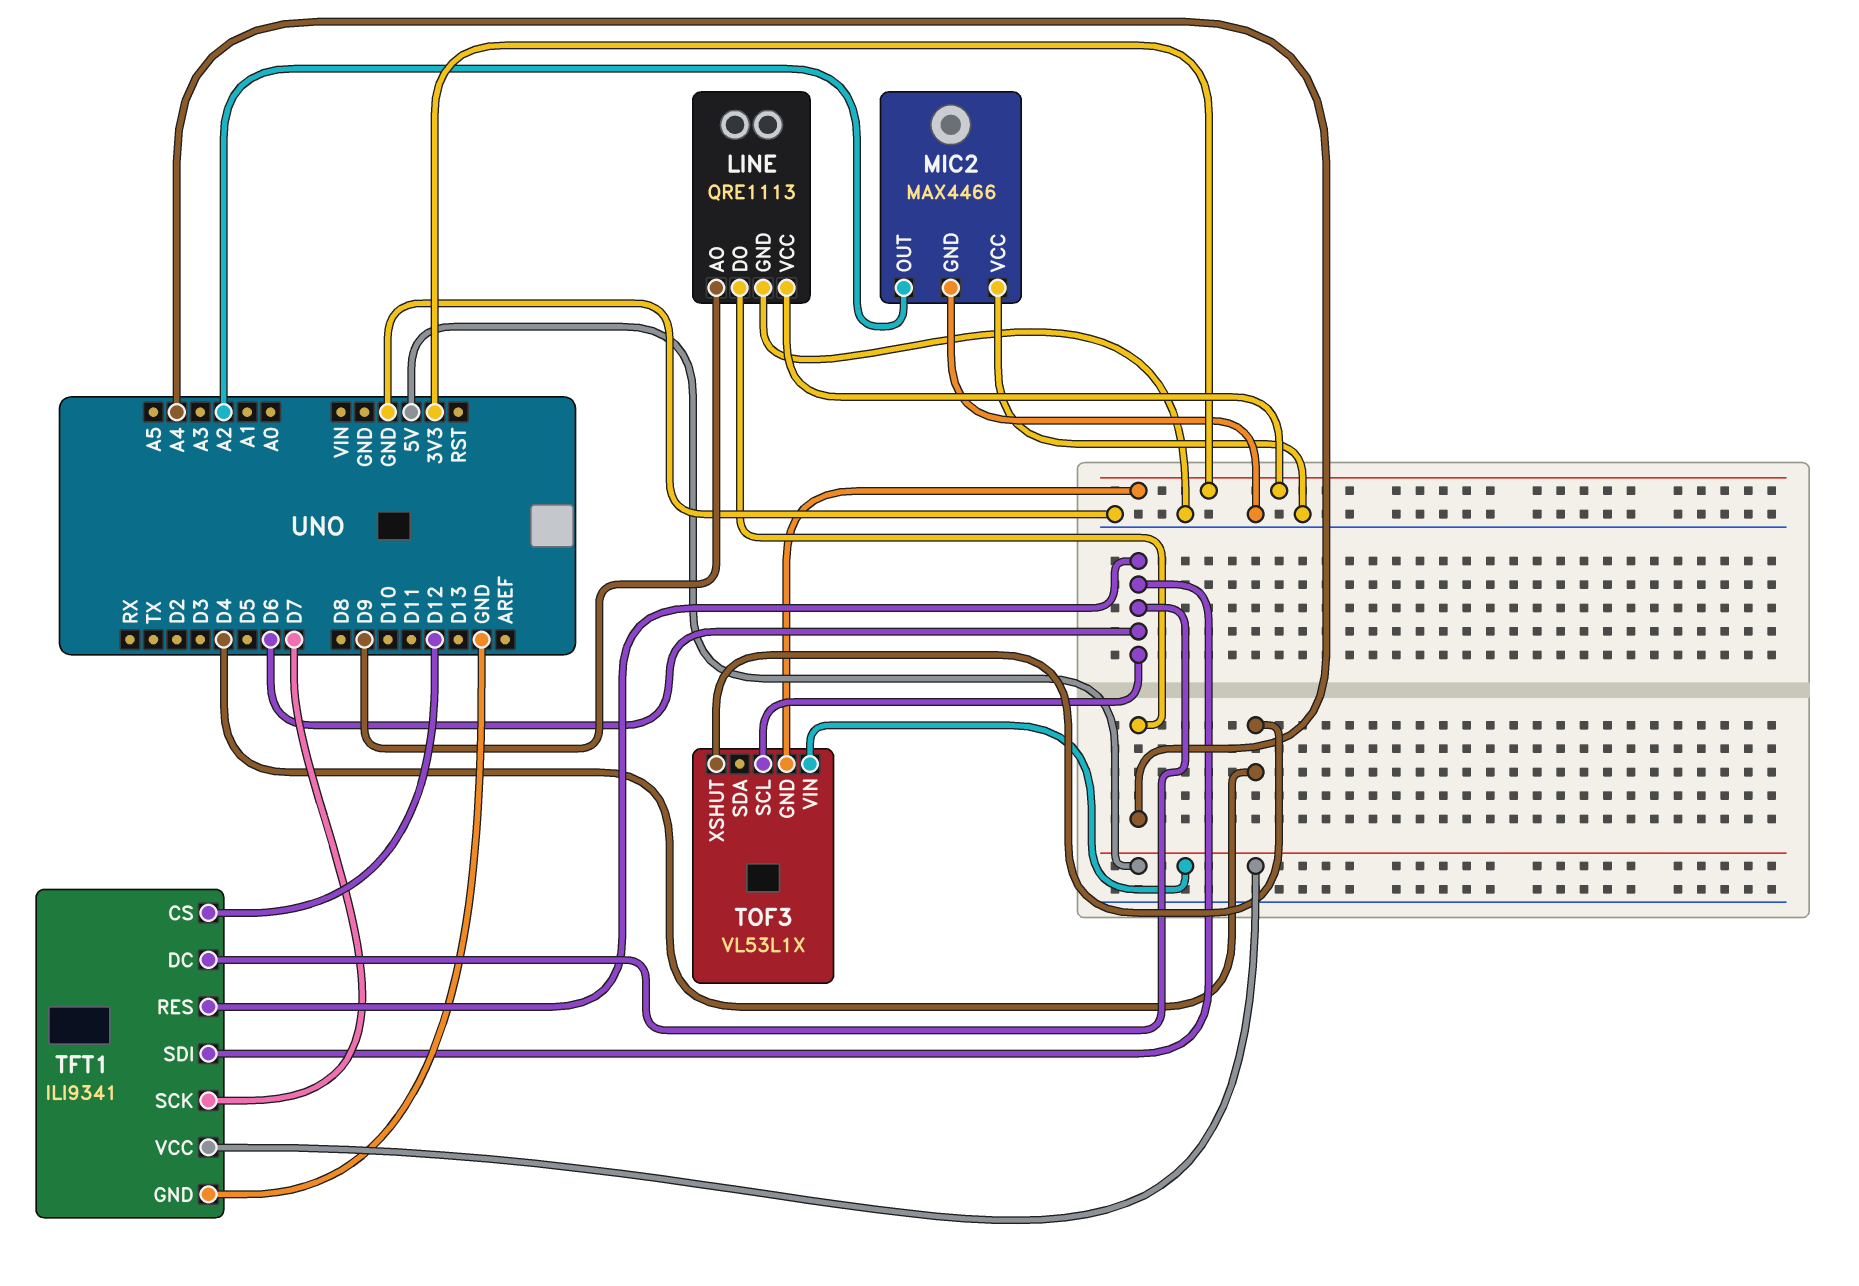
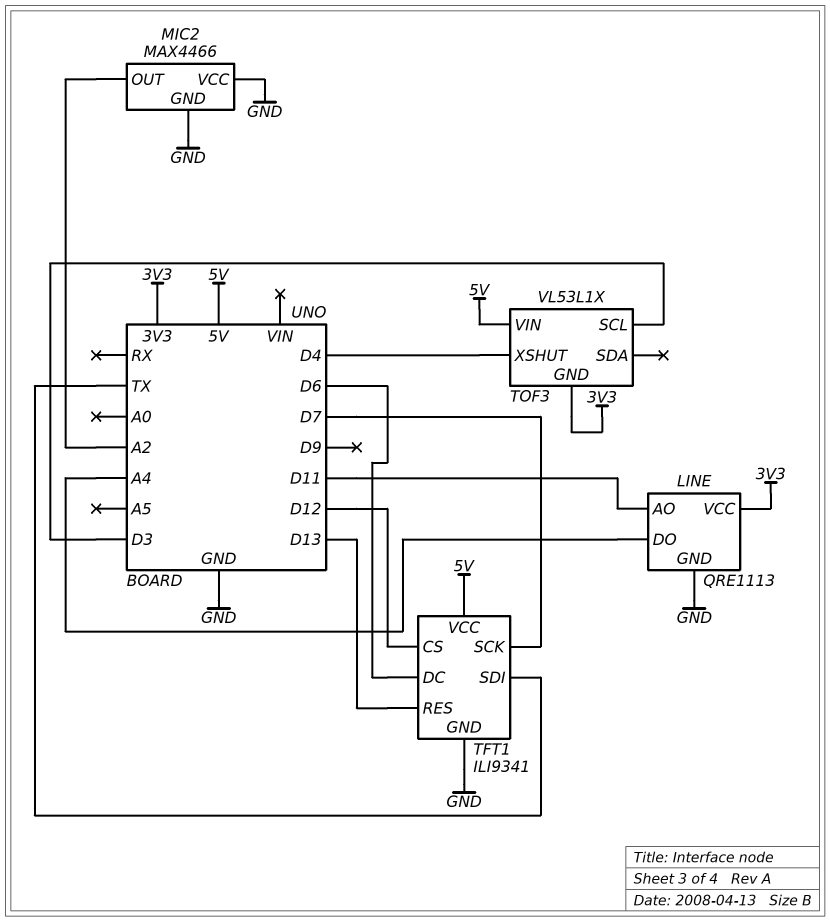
LINE pin AO: D9 -> D11
TFT1 pin RES: D6 -> D13
TFT1 pin SDI: D6 -> TX
TOF3 pin SCL: D6 -> D3

